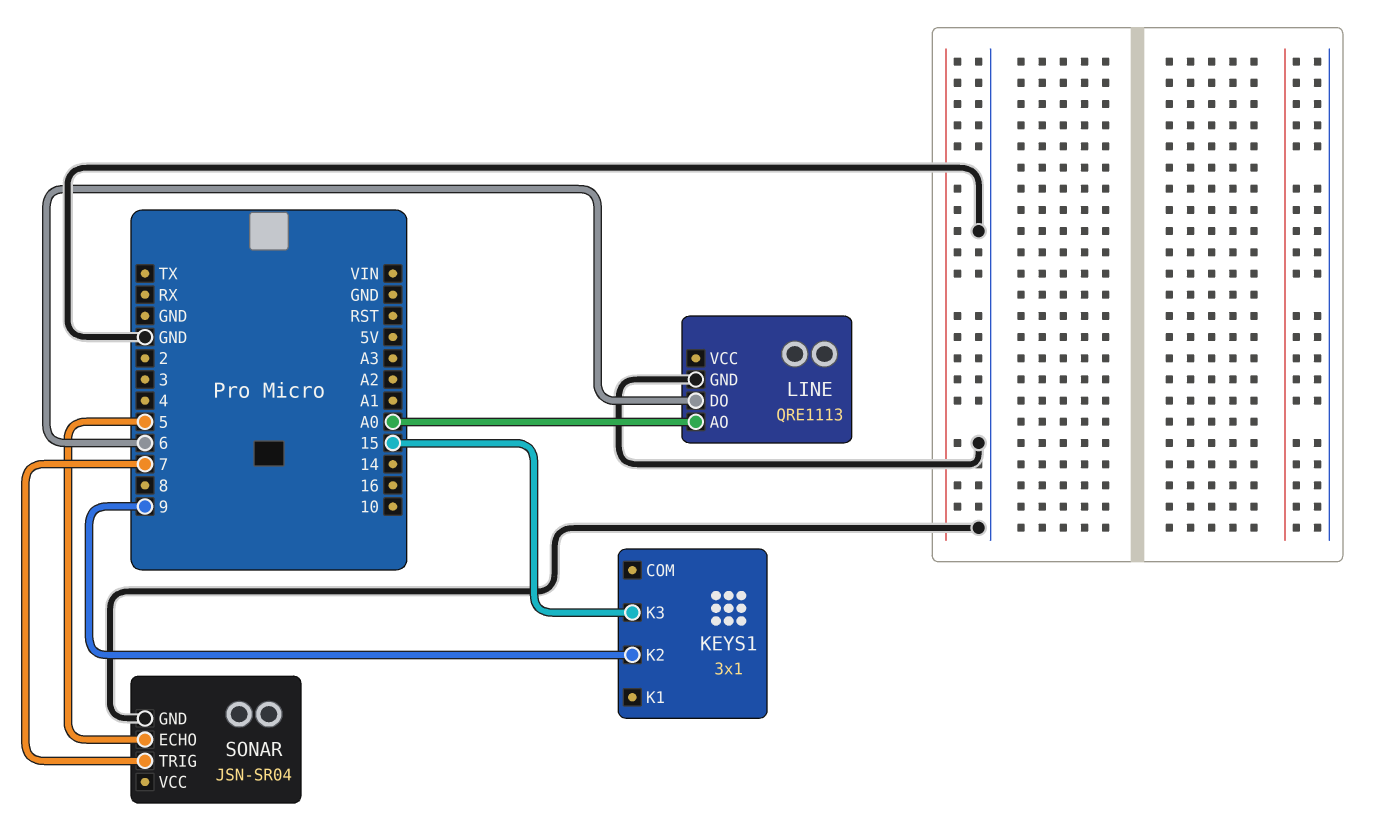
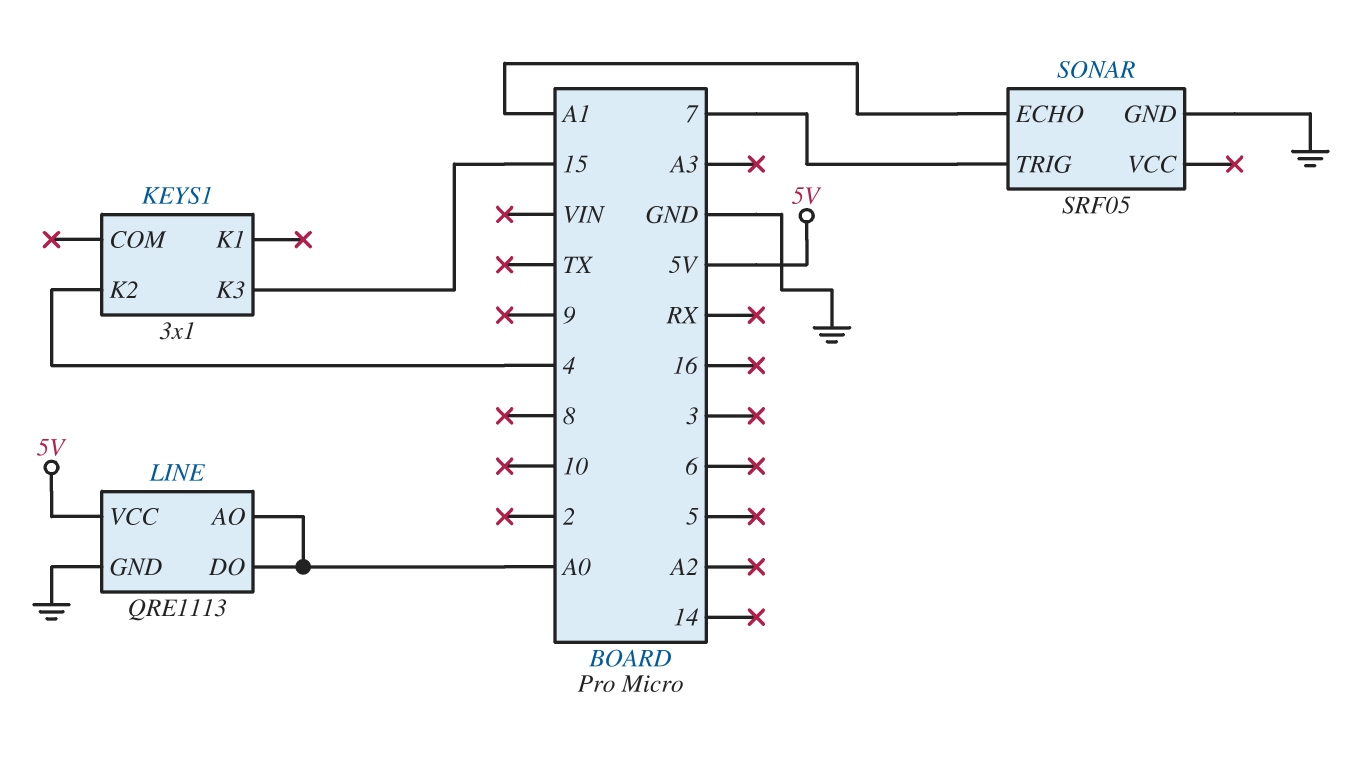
KEYS1 pin K2: 9 -> 4
LINE pin DO: 6 -> A0
LINE pin VCC: none -> 5V
SONAR: JSN-SR04 -> SRF05
SONAR pin ECHO: 5 -> A1

